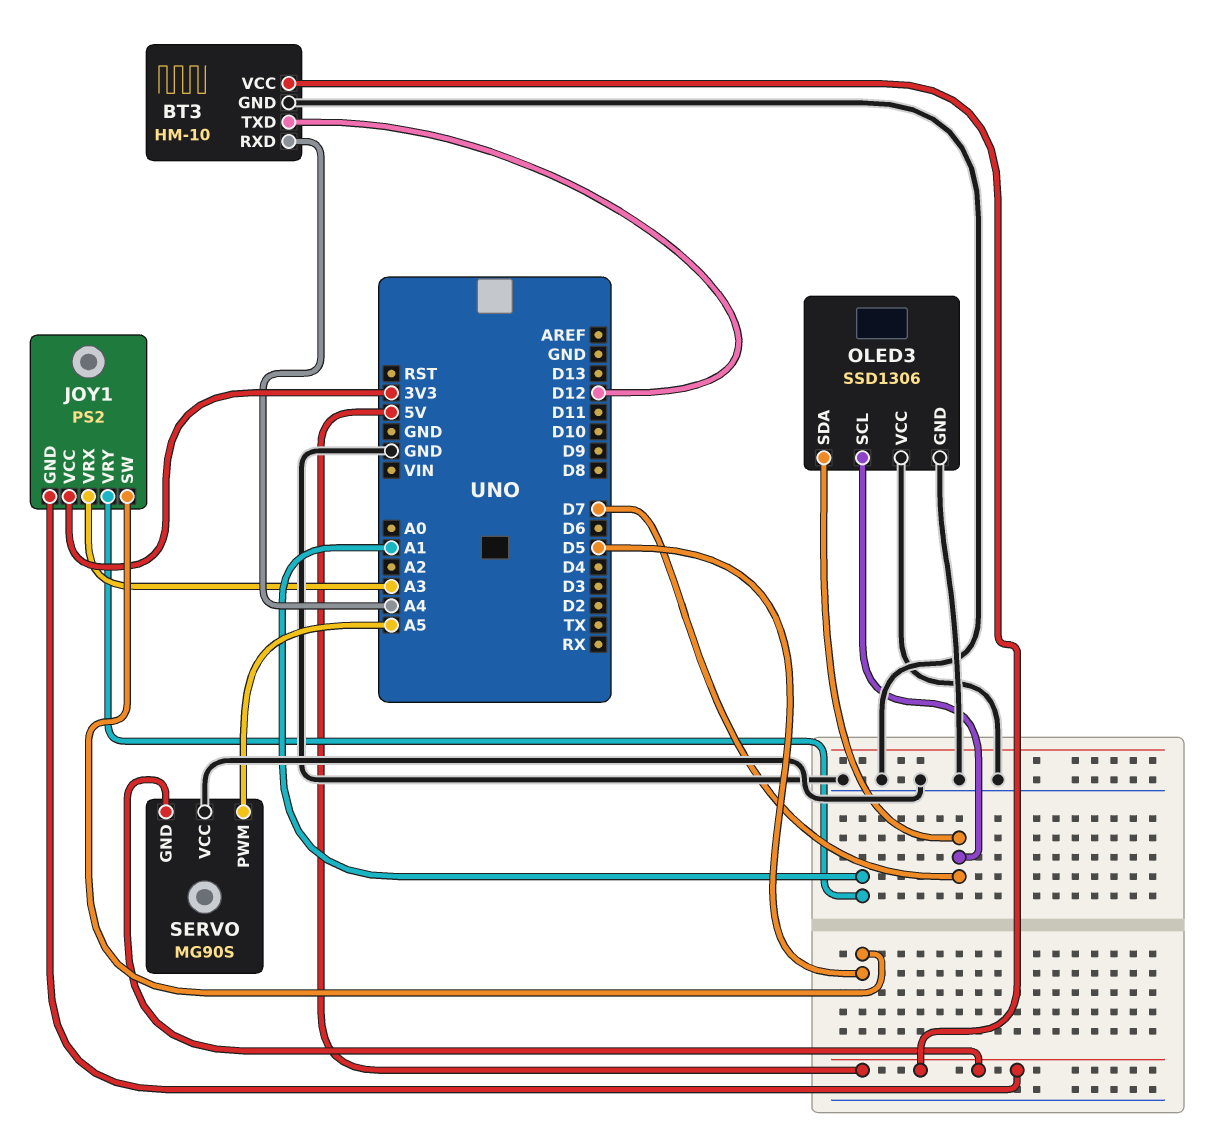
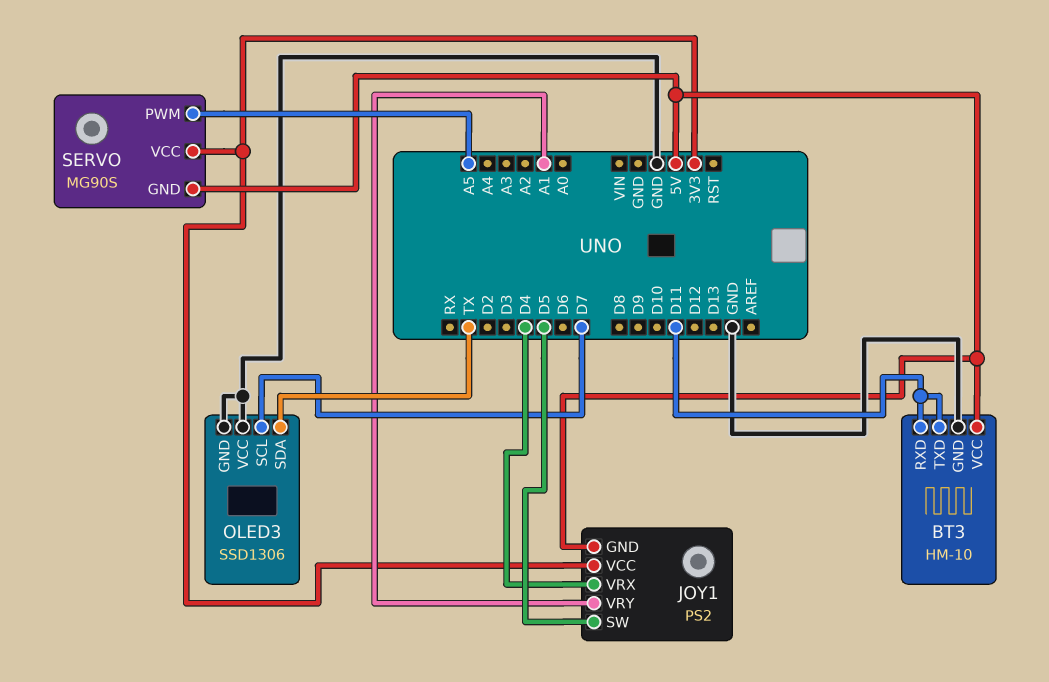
BT3 pin RXD: A4 -> D11
BT3 pin TXD: D12 -> D11
JOY1 pin VRX: A3 -> D4
OLED3 pin SDA: D7 -> TX
SERVO pin VCC: GND -> 3V3

